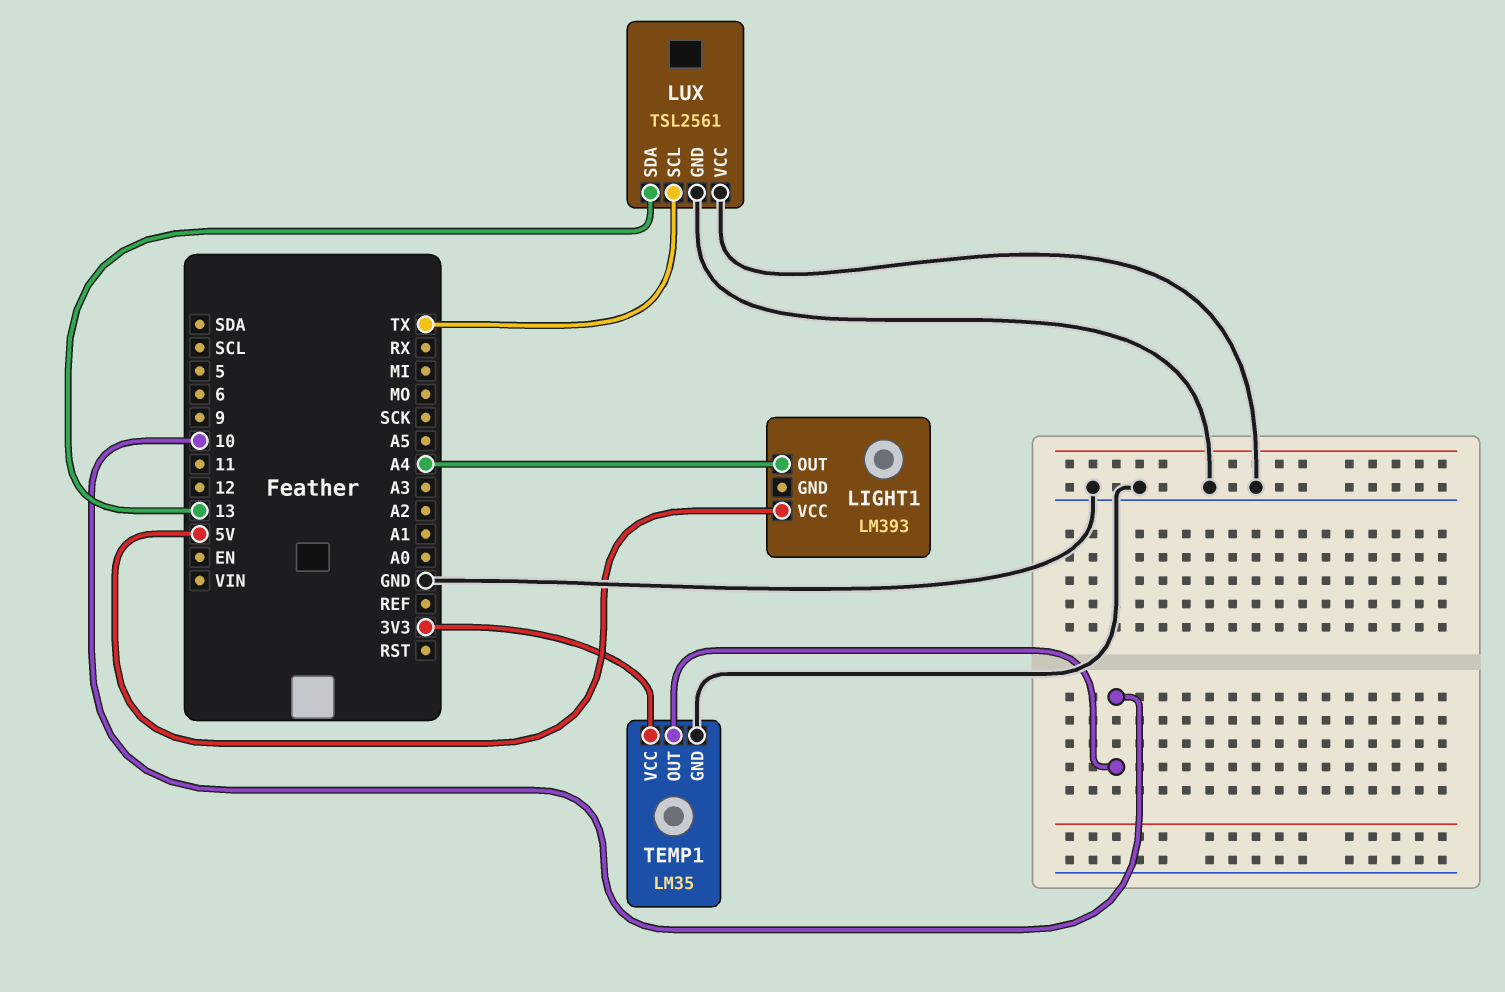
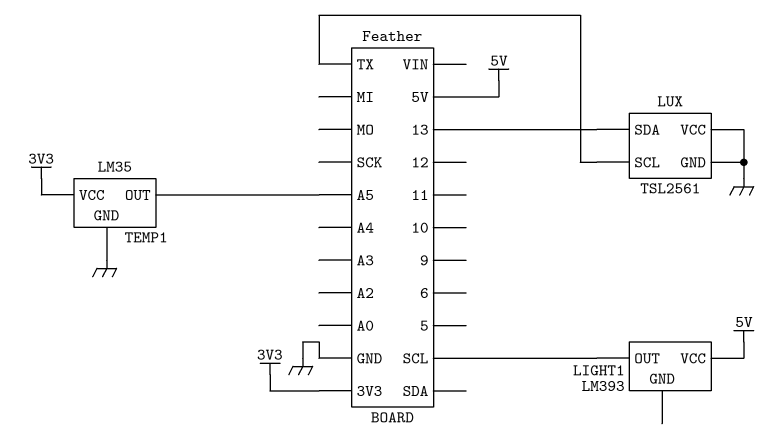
LIGHT1 pin OUT: A4 -> SCL
TEMP1 pin OUT: 10 -> A5

